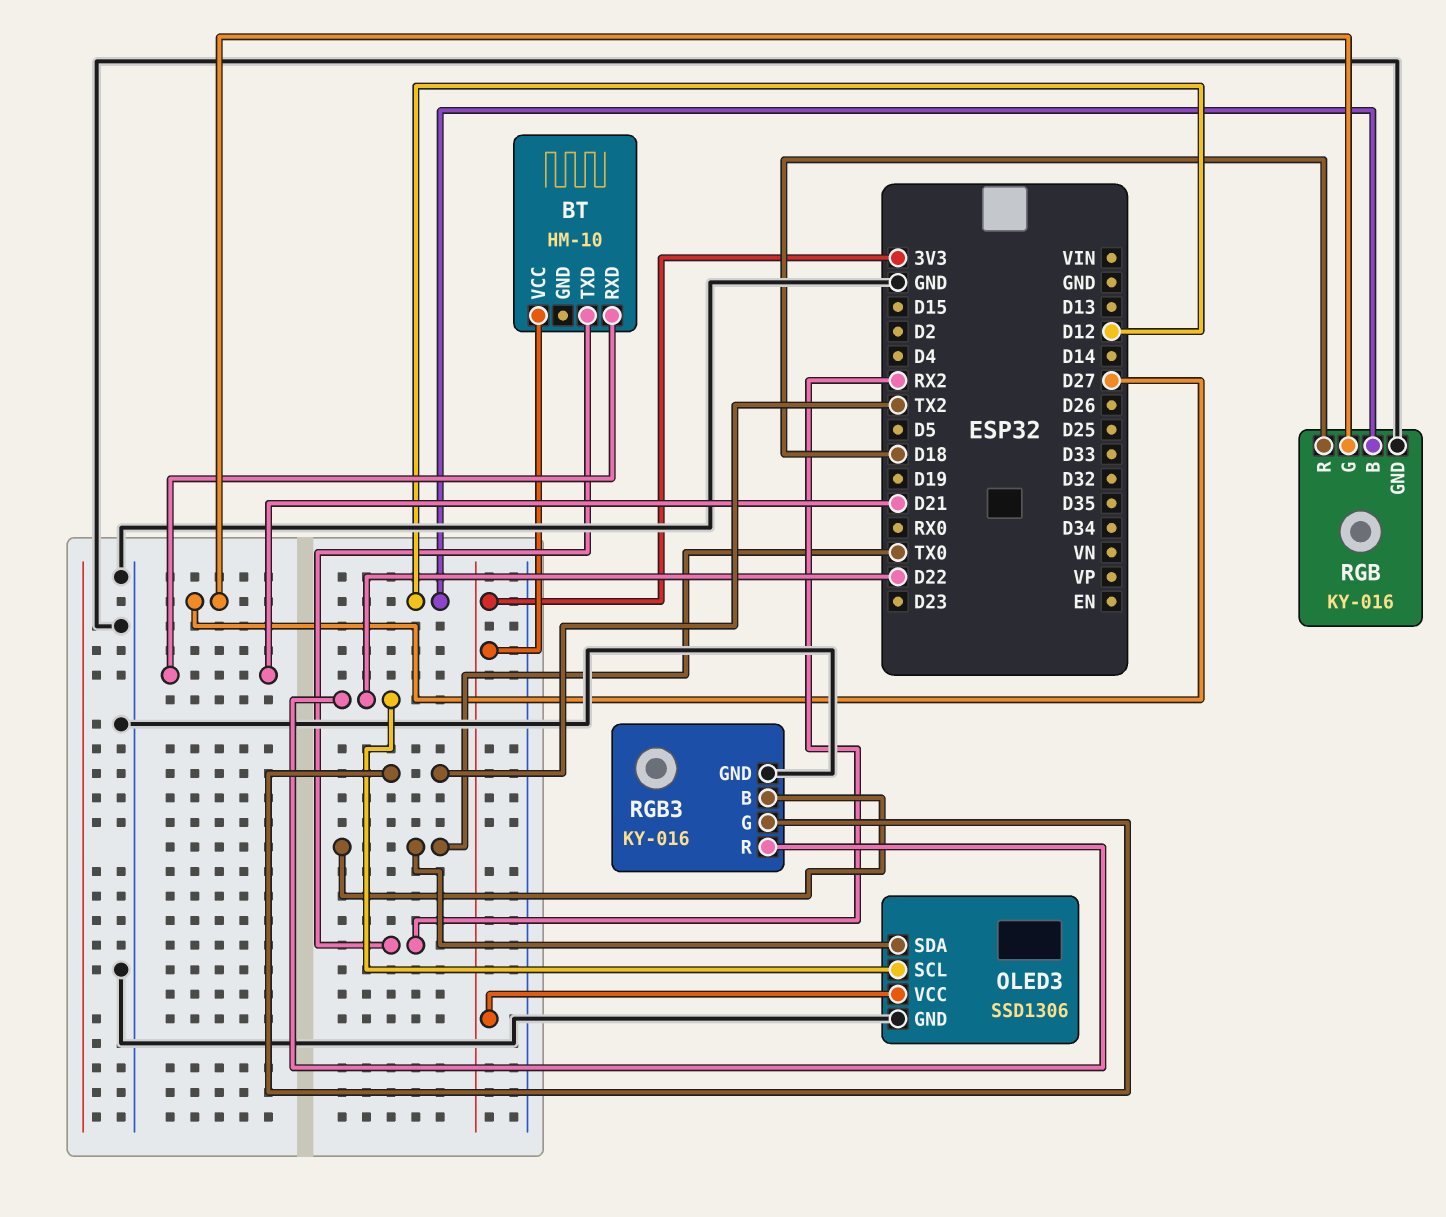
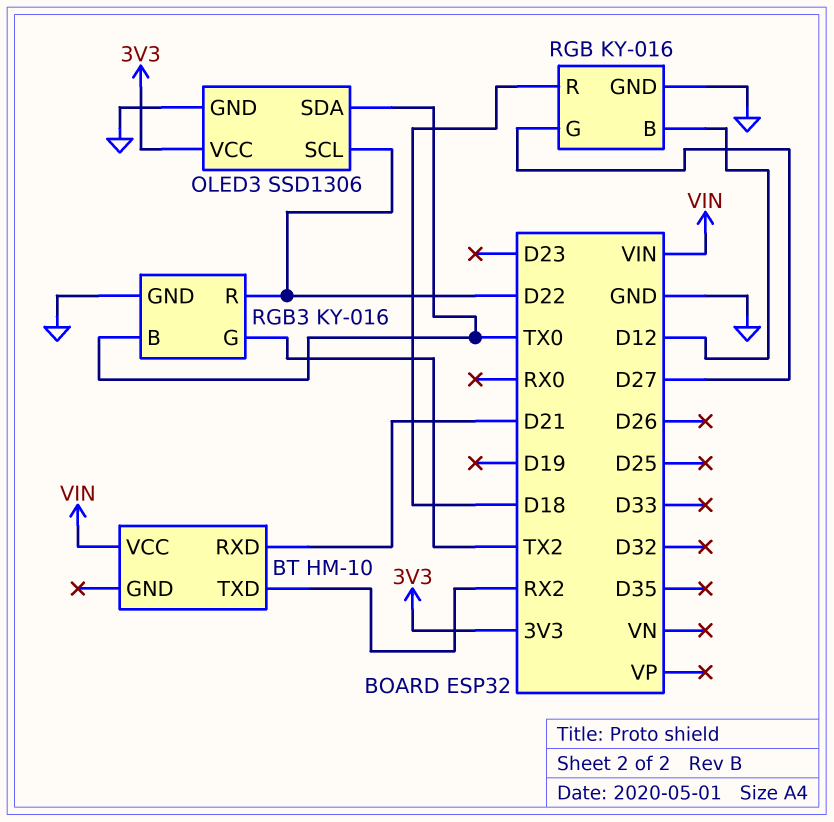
BT pin VCC: 3V3 -> VIN

